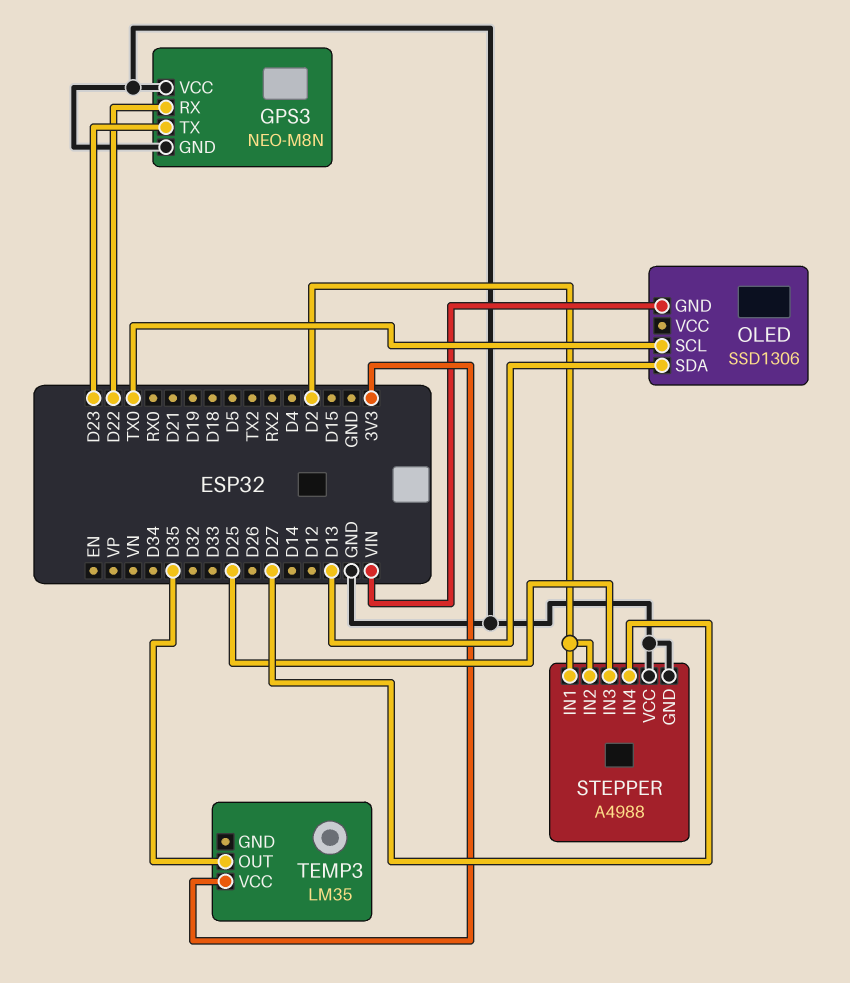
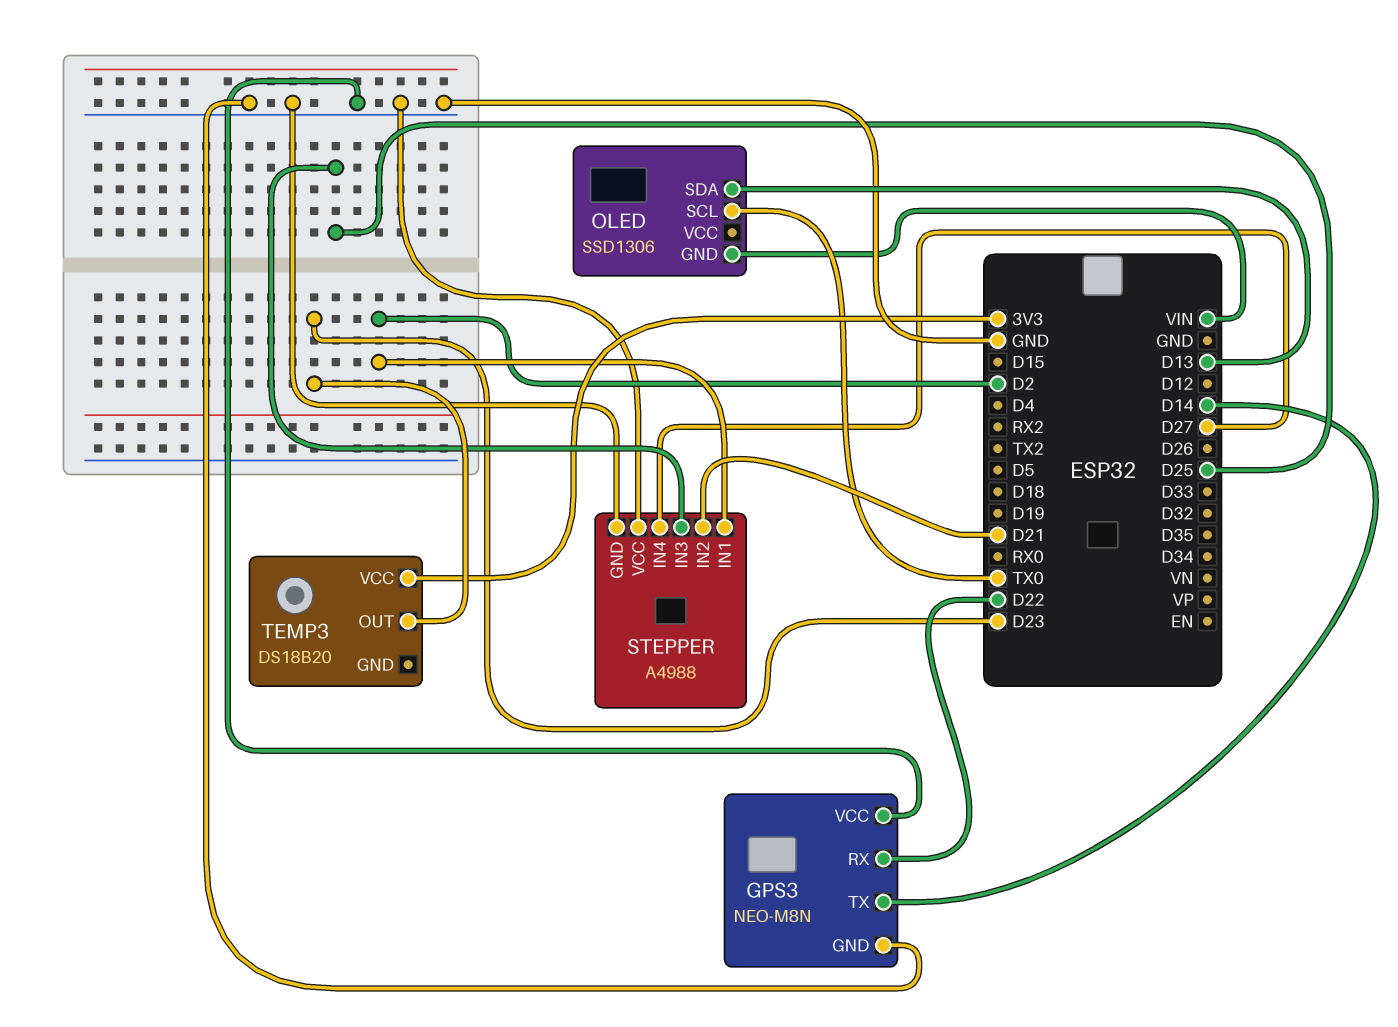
GPS3 pin TX: D23 -> D14
STEPPER pin IN2: D2 -> D21
TEMP3: LM35 -> DS18B20
TEMP3 pin OUT: D35 -> D23

